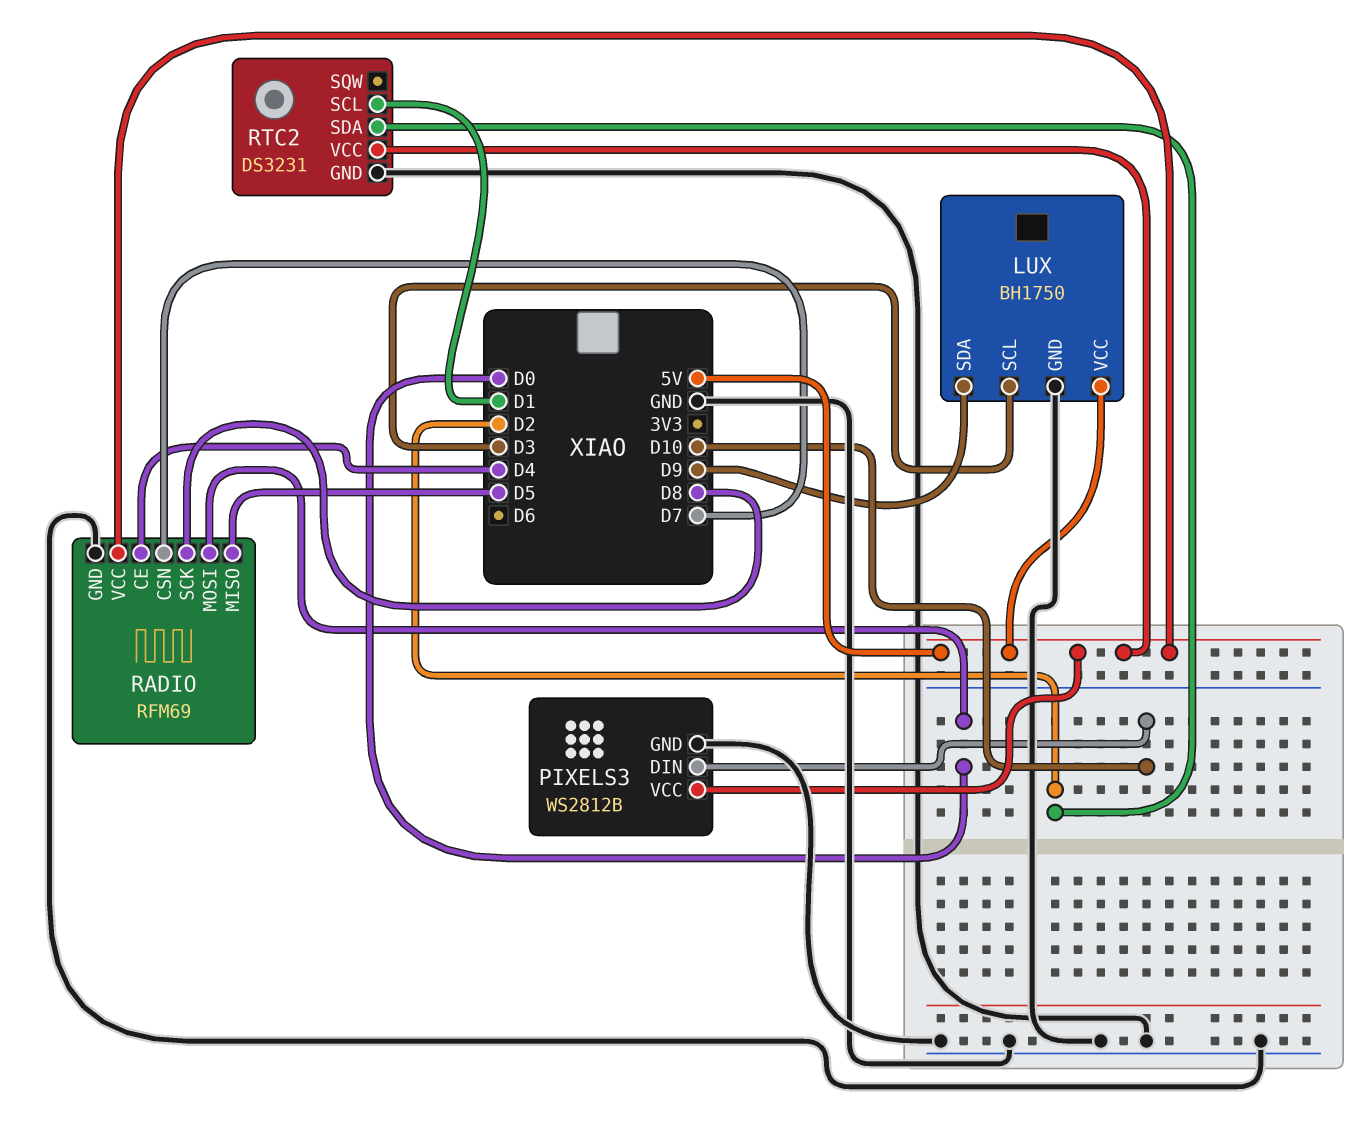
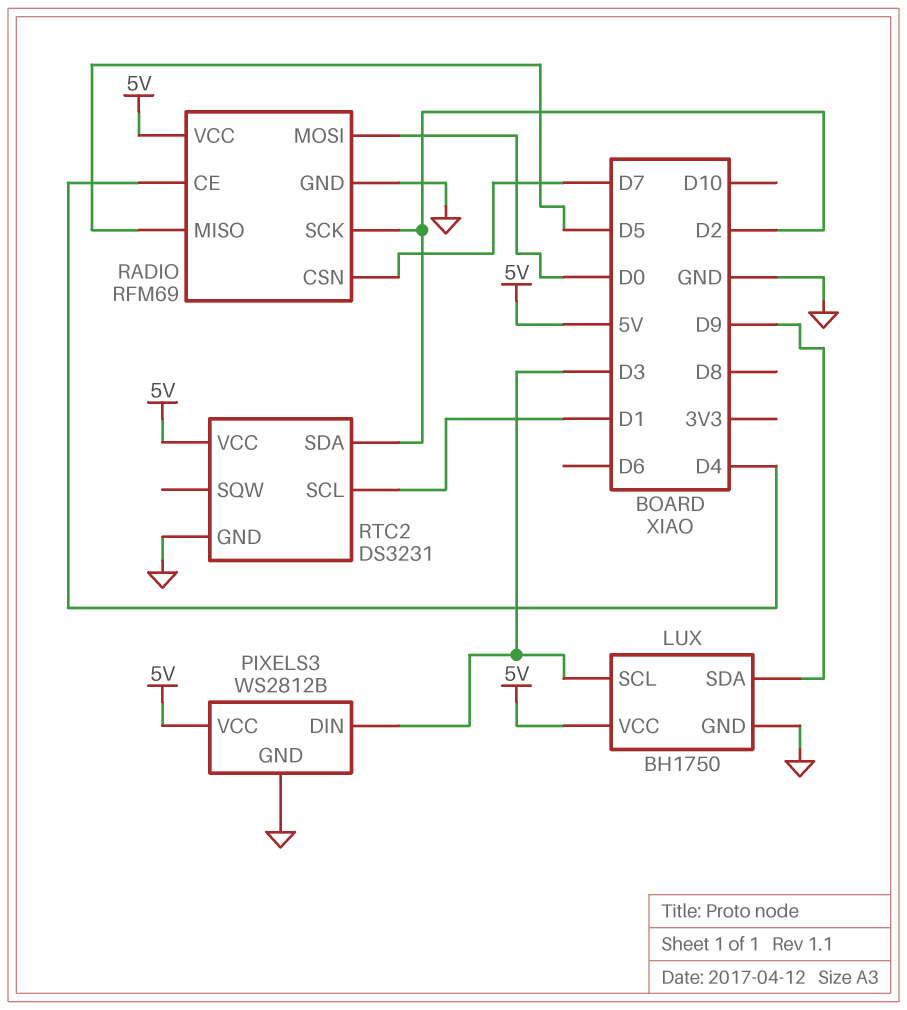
PIXELS3 pin DIN: D10 -> D3
RADIO pin SCK: D8 -> D2

